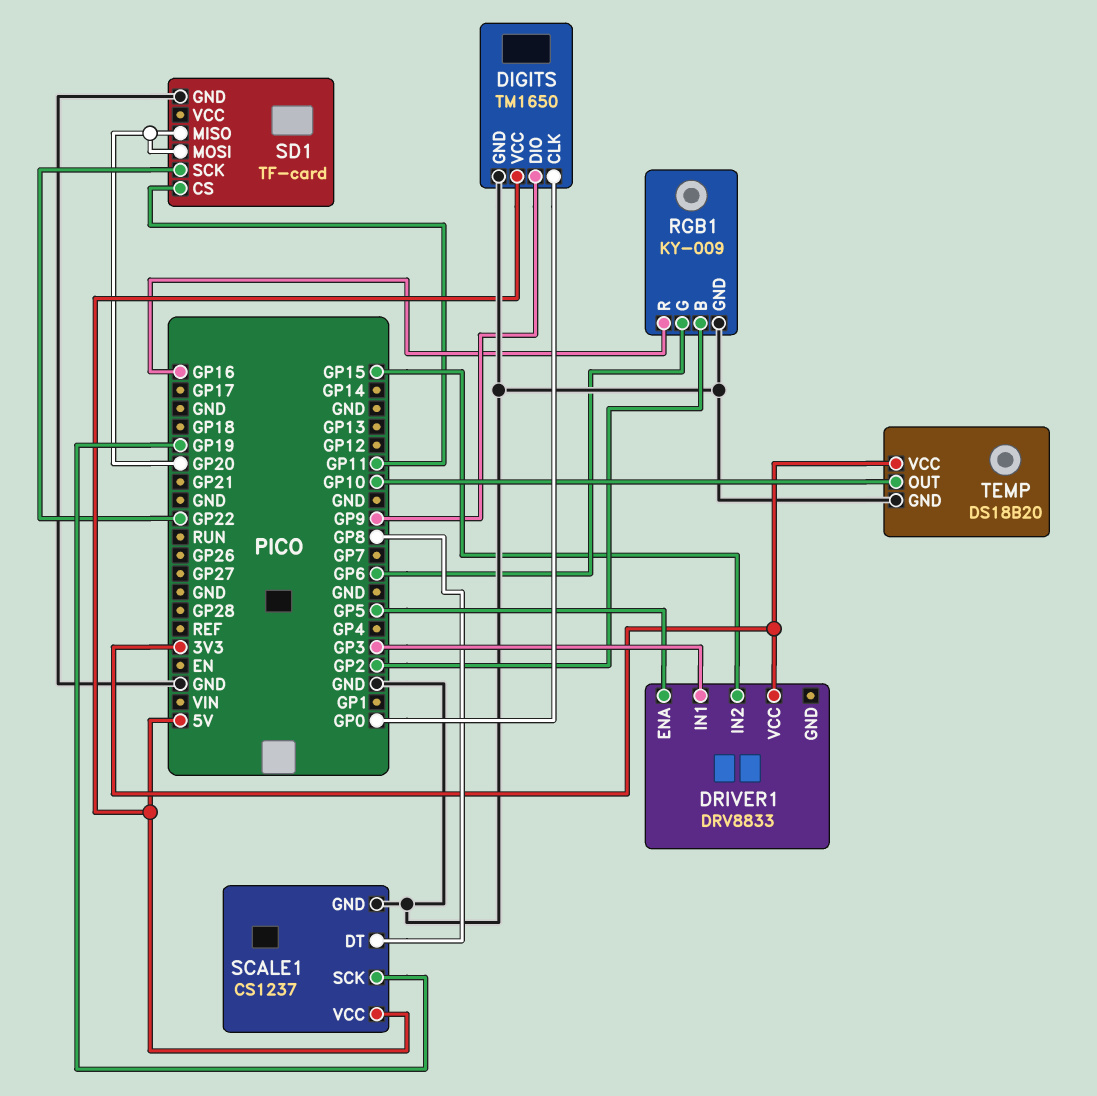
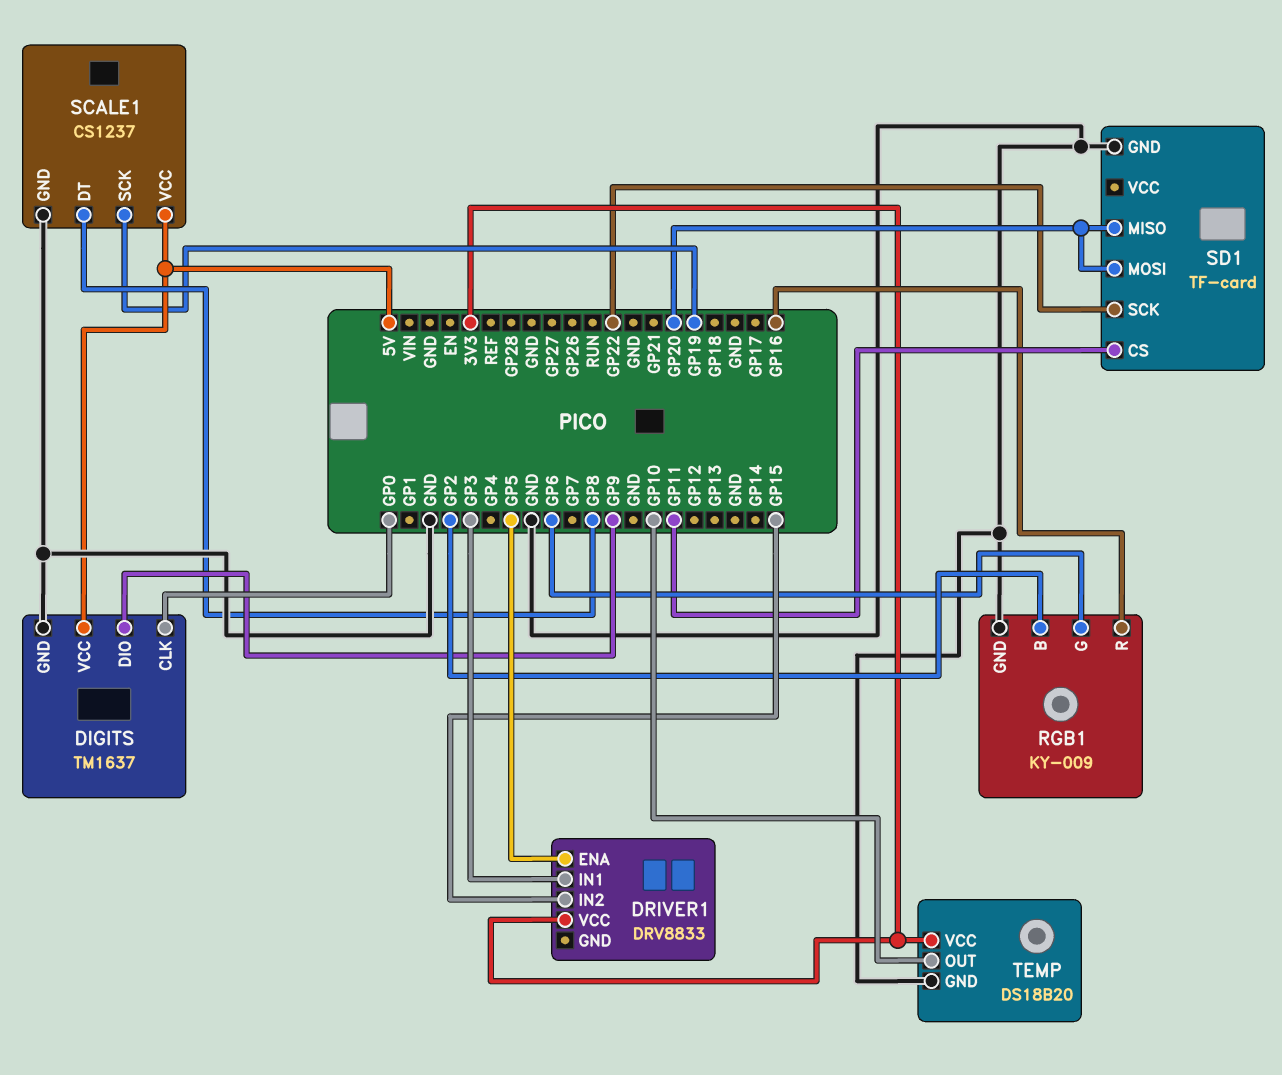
DIGITS: TM1650 -> TM1637

